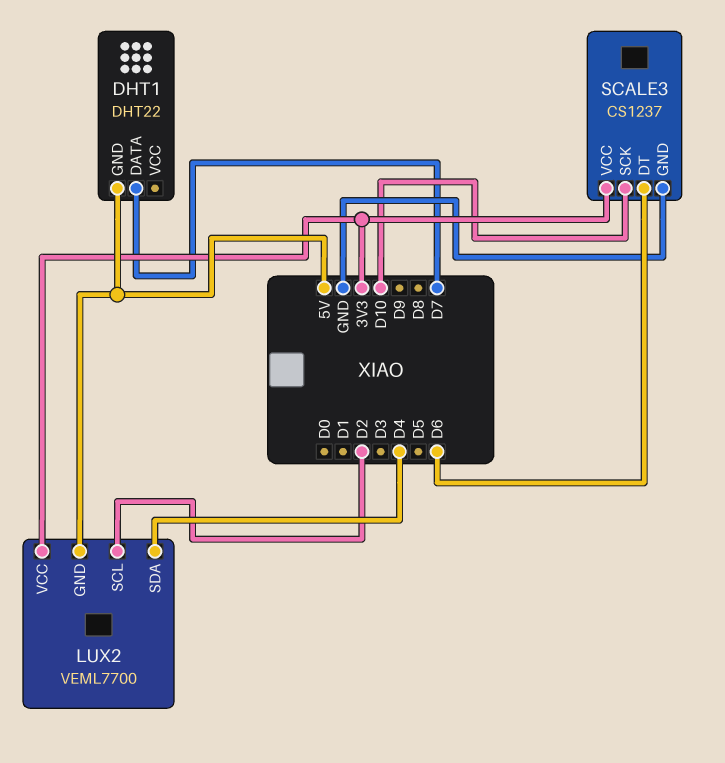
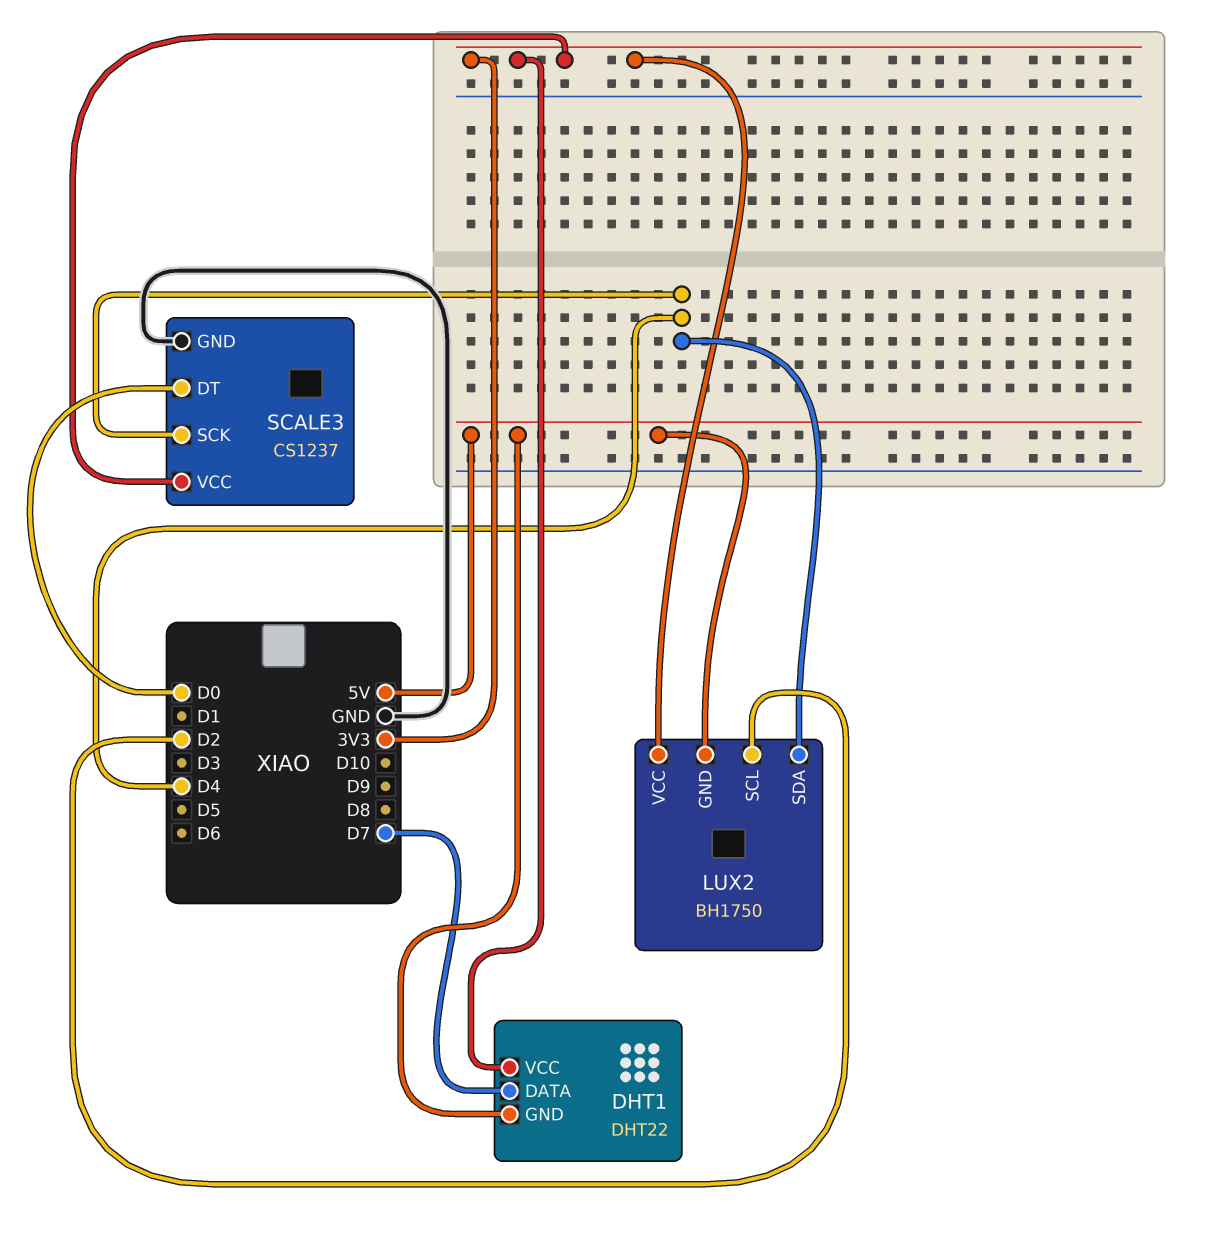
DHT1 pin VCC: none -> 3V3
LUX2: VEML7700 -> BH1750
SCALE3 pin DT: D6 -> D0
SCALE3 pin SCK: D10 -> D4

